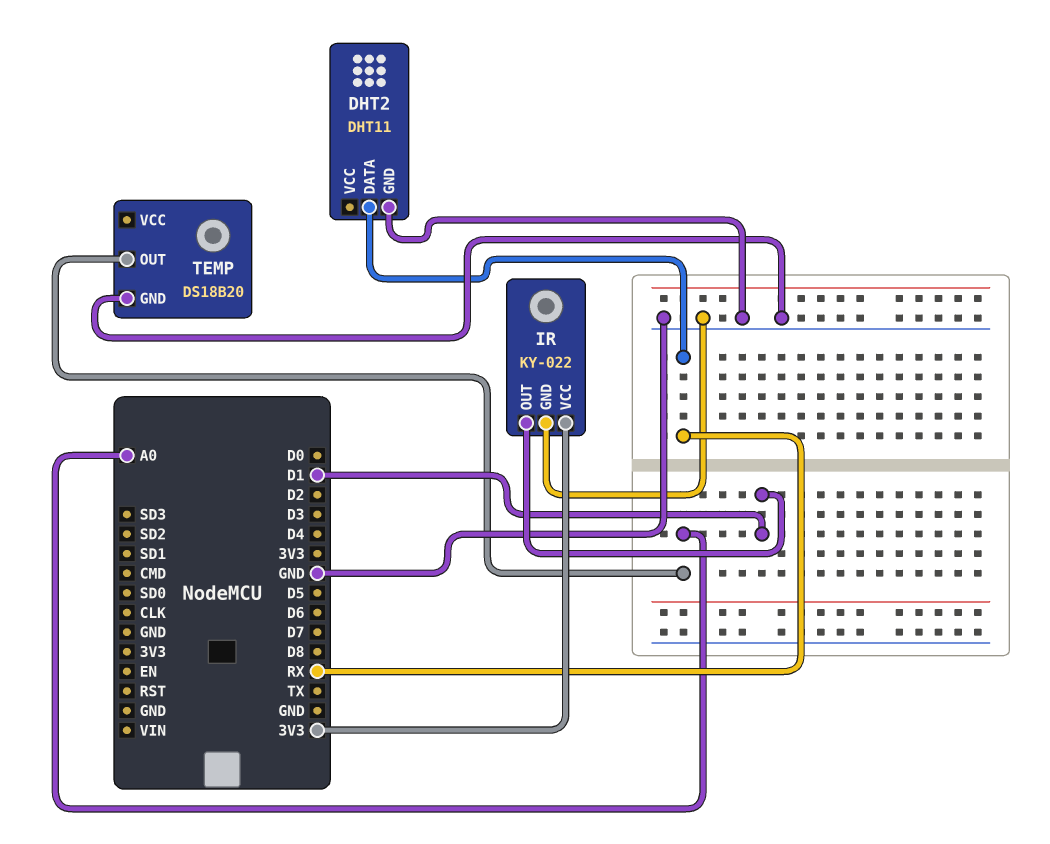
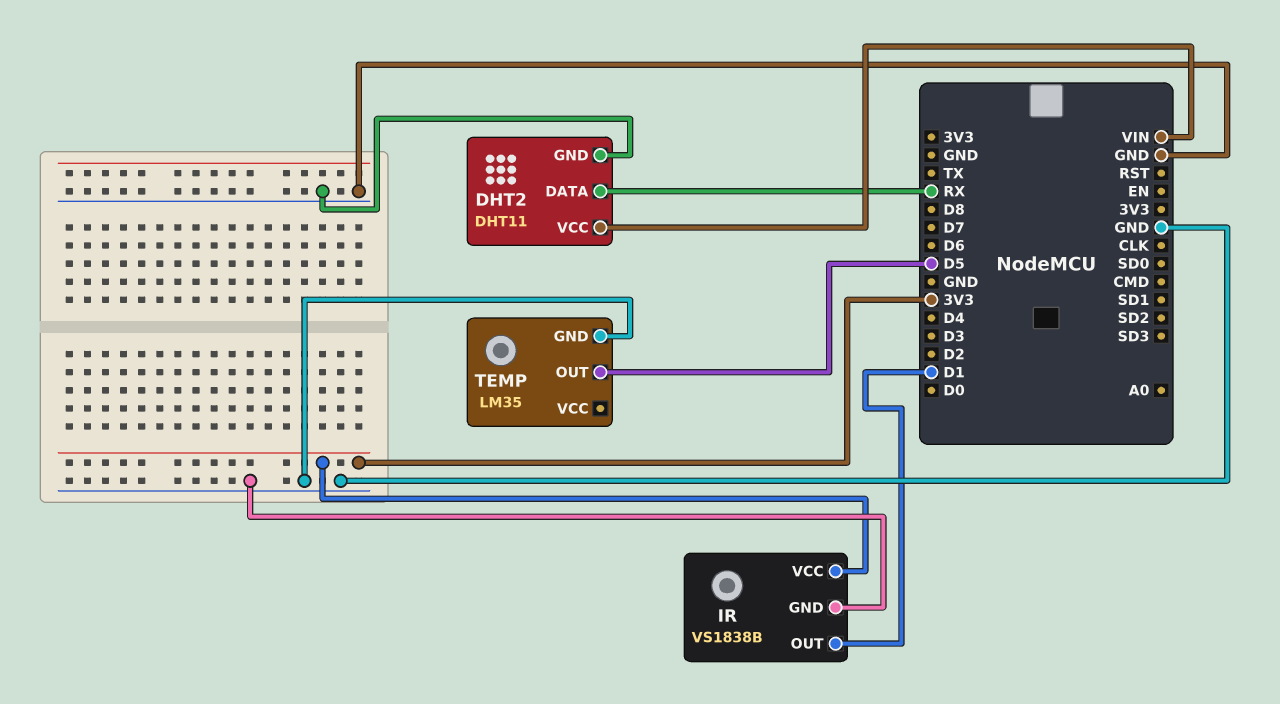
DHT2 pin VCC: none -> VIN
IR: KY-022 -> VS1838B
TEMP: DS18B20 -> LM35
TEMP pin OUT: A0 -> D5

